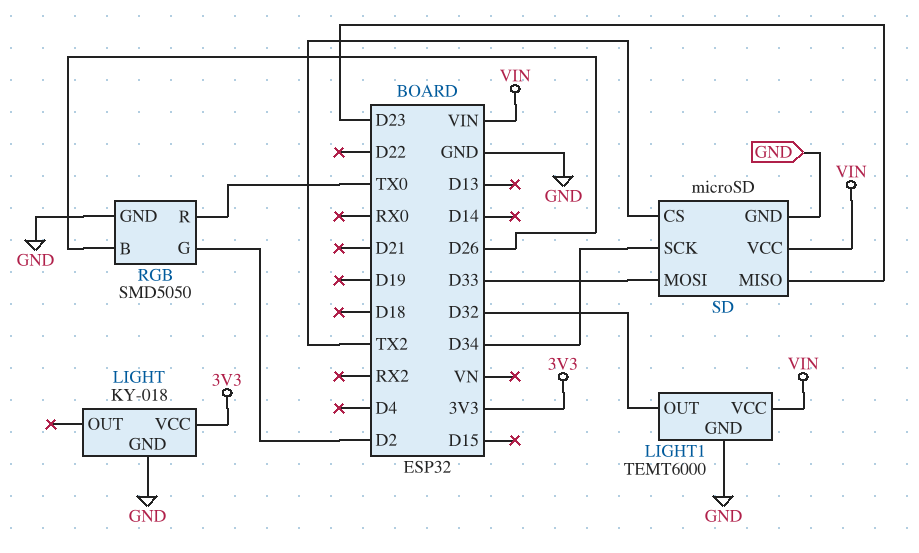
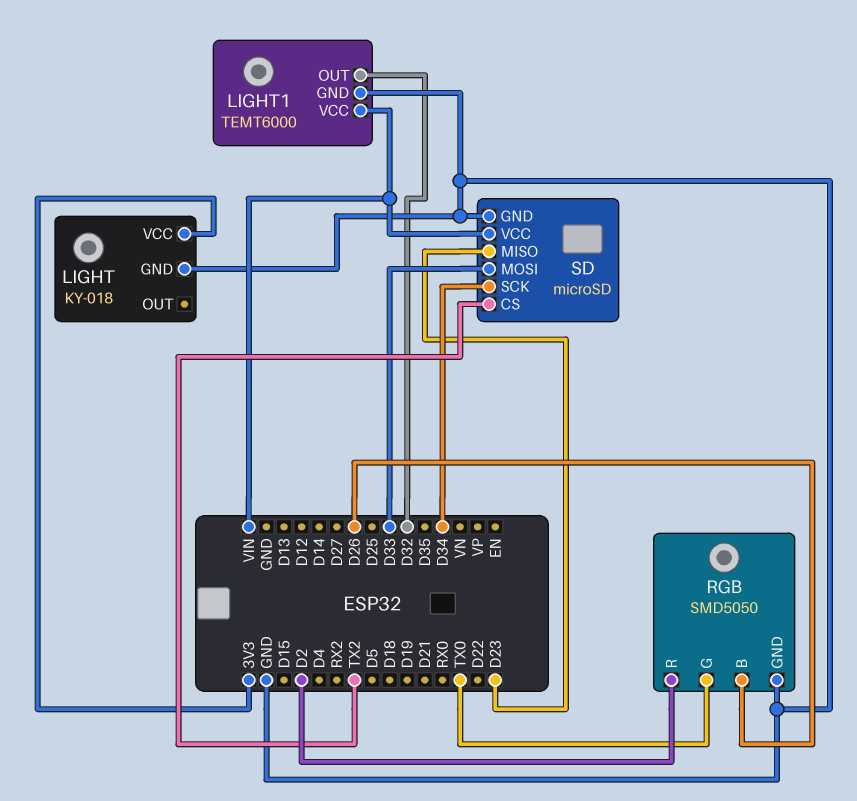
RGB pin G: D2 -> TX0
RGB pin R: TX0 -> D2

